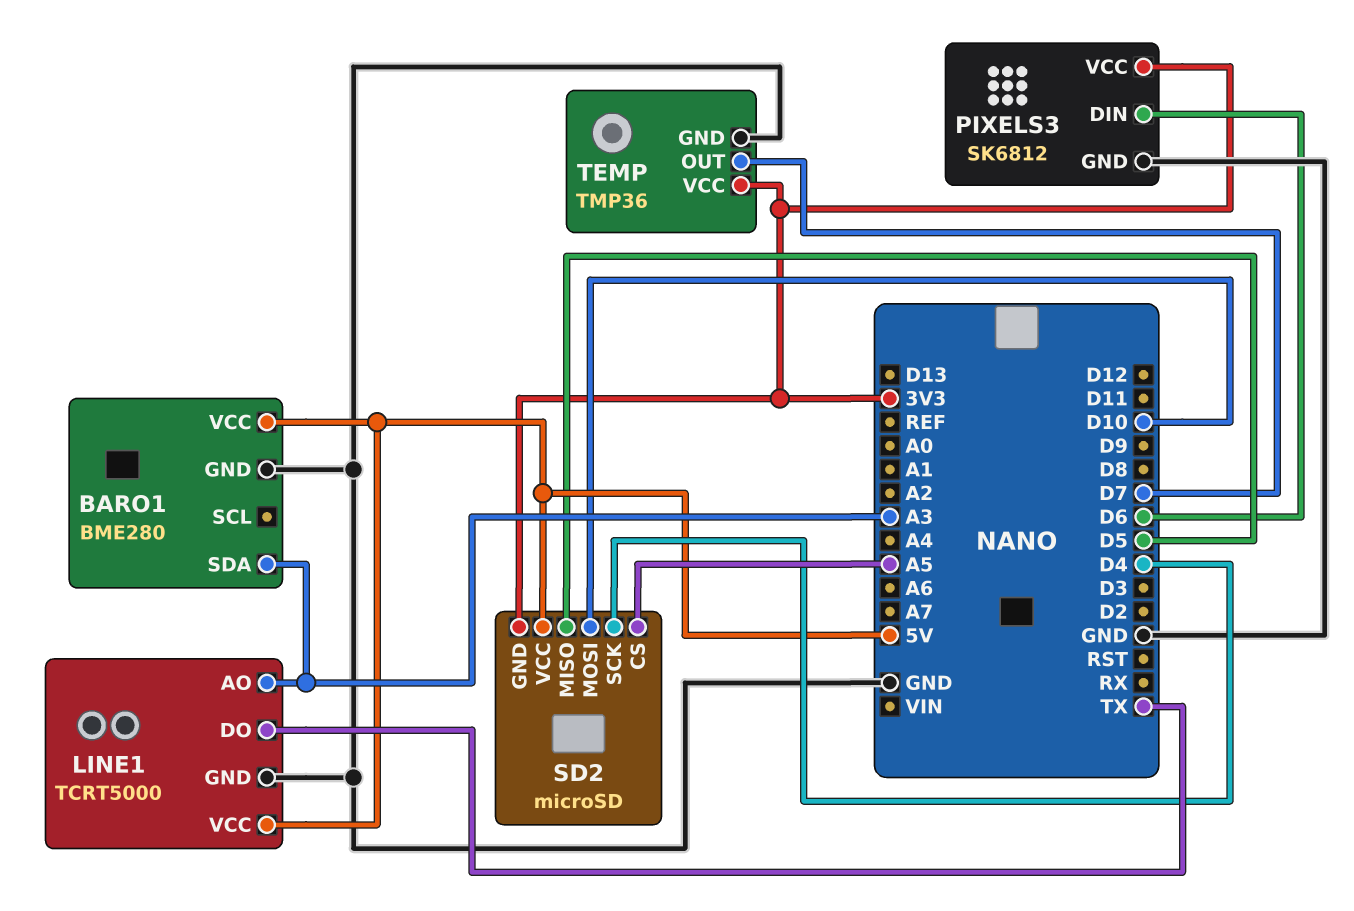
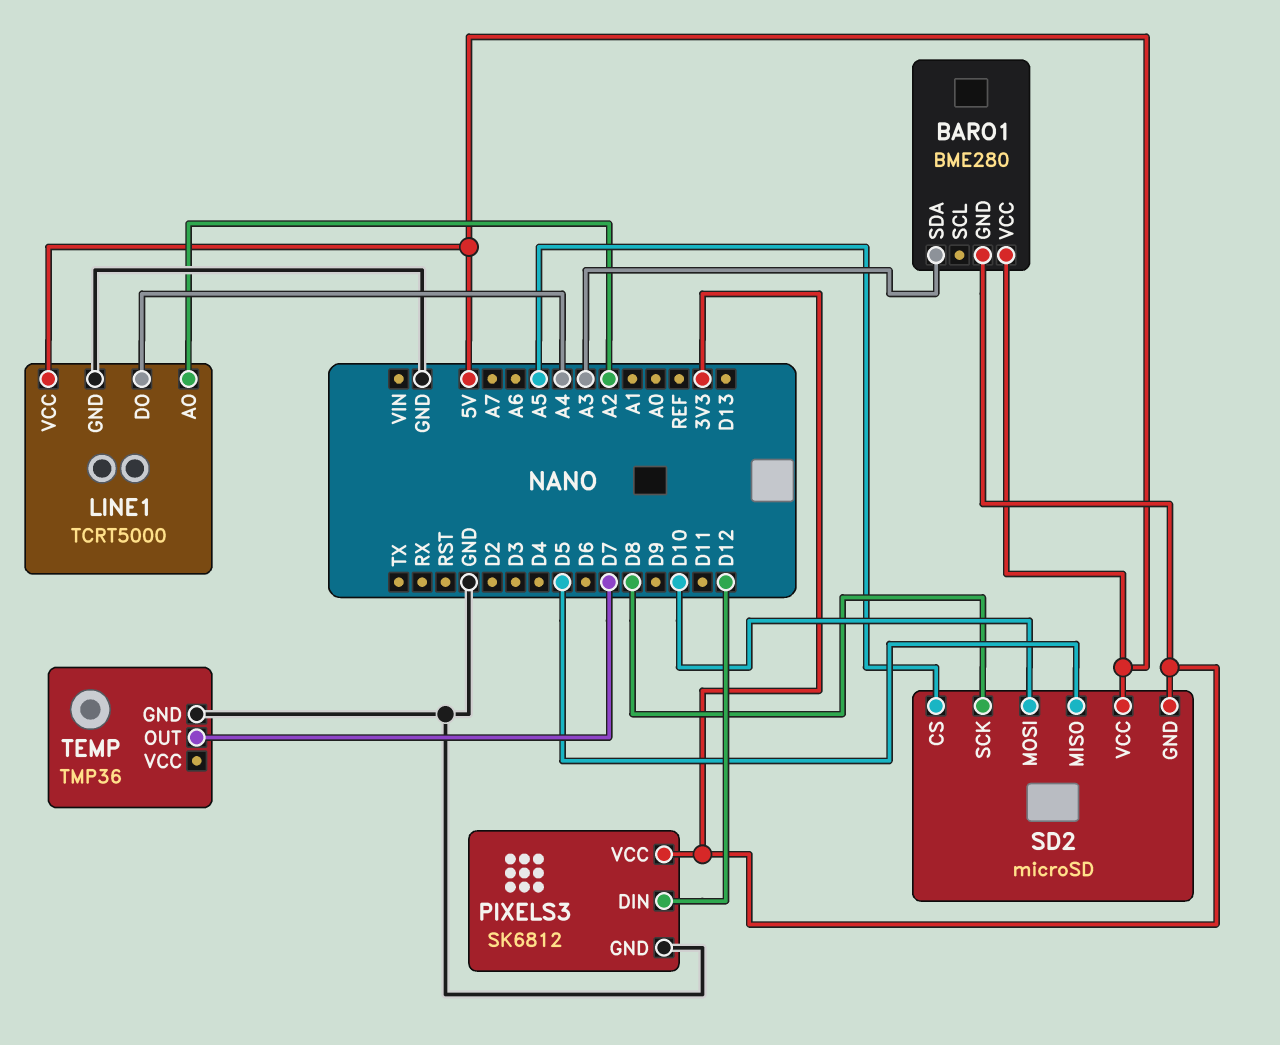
BARO1 pin GND: GND -> 3V3
LINE1 pin AO: A3 -> A2
LINE1 pin DO: TX -> A4
PIXELS3 pin DIN: D6 -> D12
SD2 pin SCK: D4 -> D8
TEMP pin VCC: 3V3 -> none

